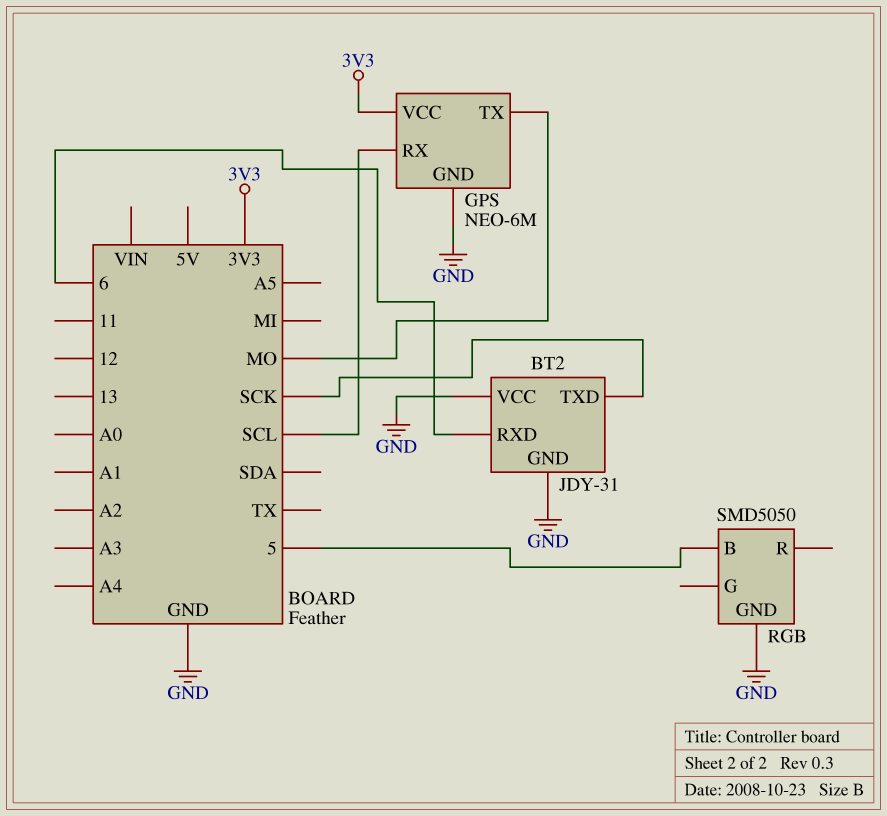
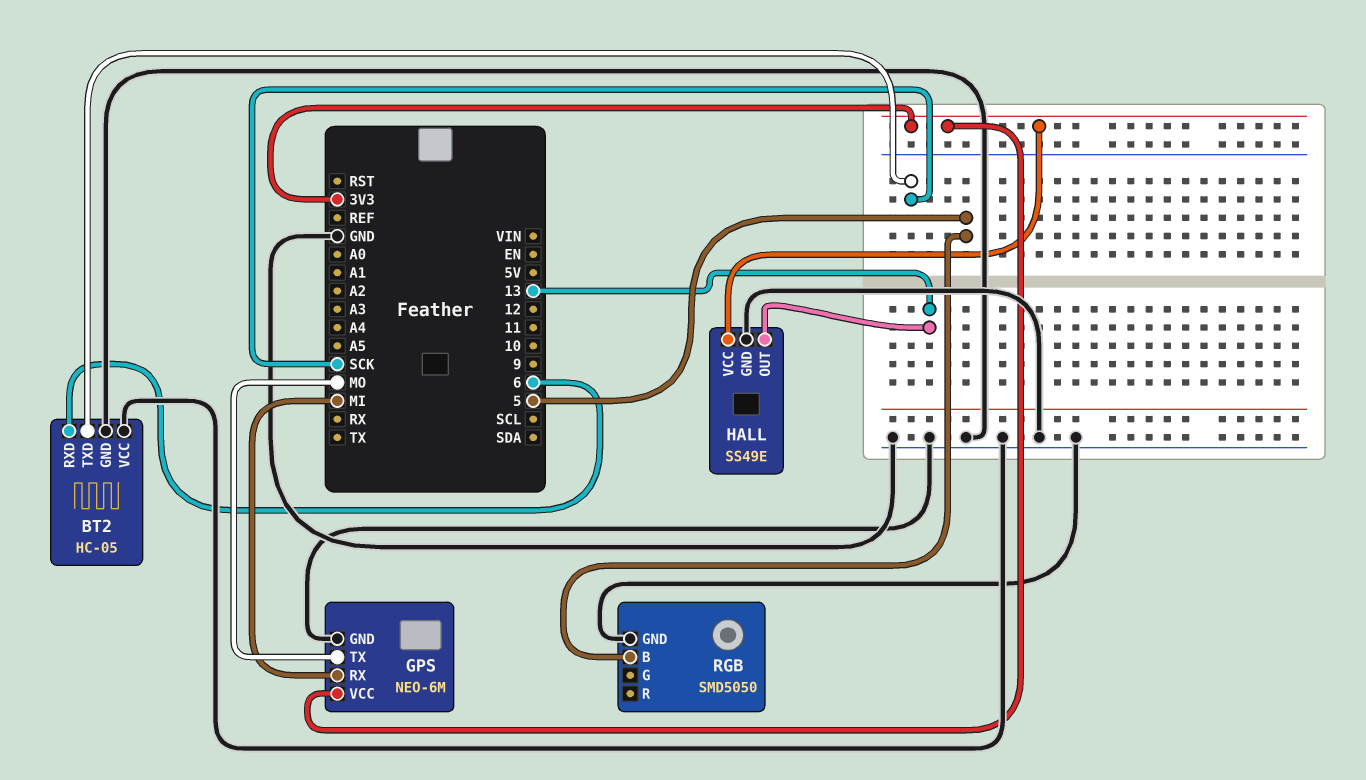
BT2: JDY-31 -> HC-05
GPS pin RX: SCL -> MI
HALL: none -> SS49E
HALL pin GND: none -> GND
HALL pin OUT: none -> 13
HALL pin VCC: none -> 3V3

